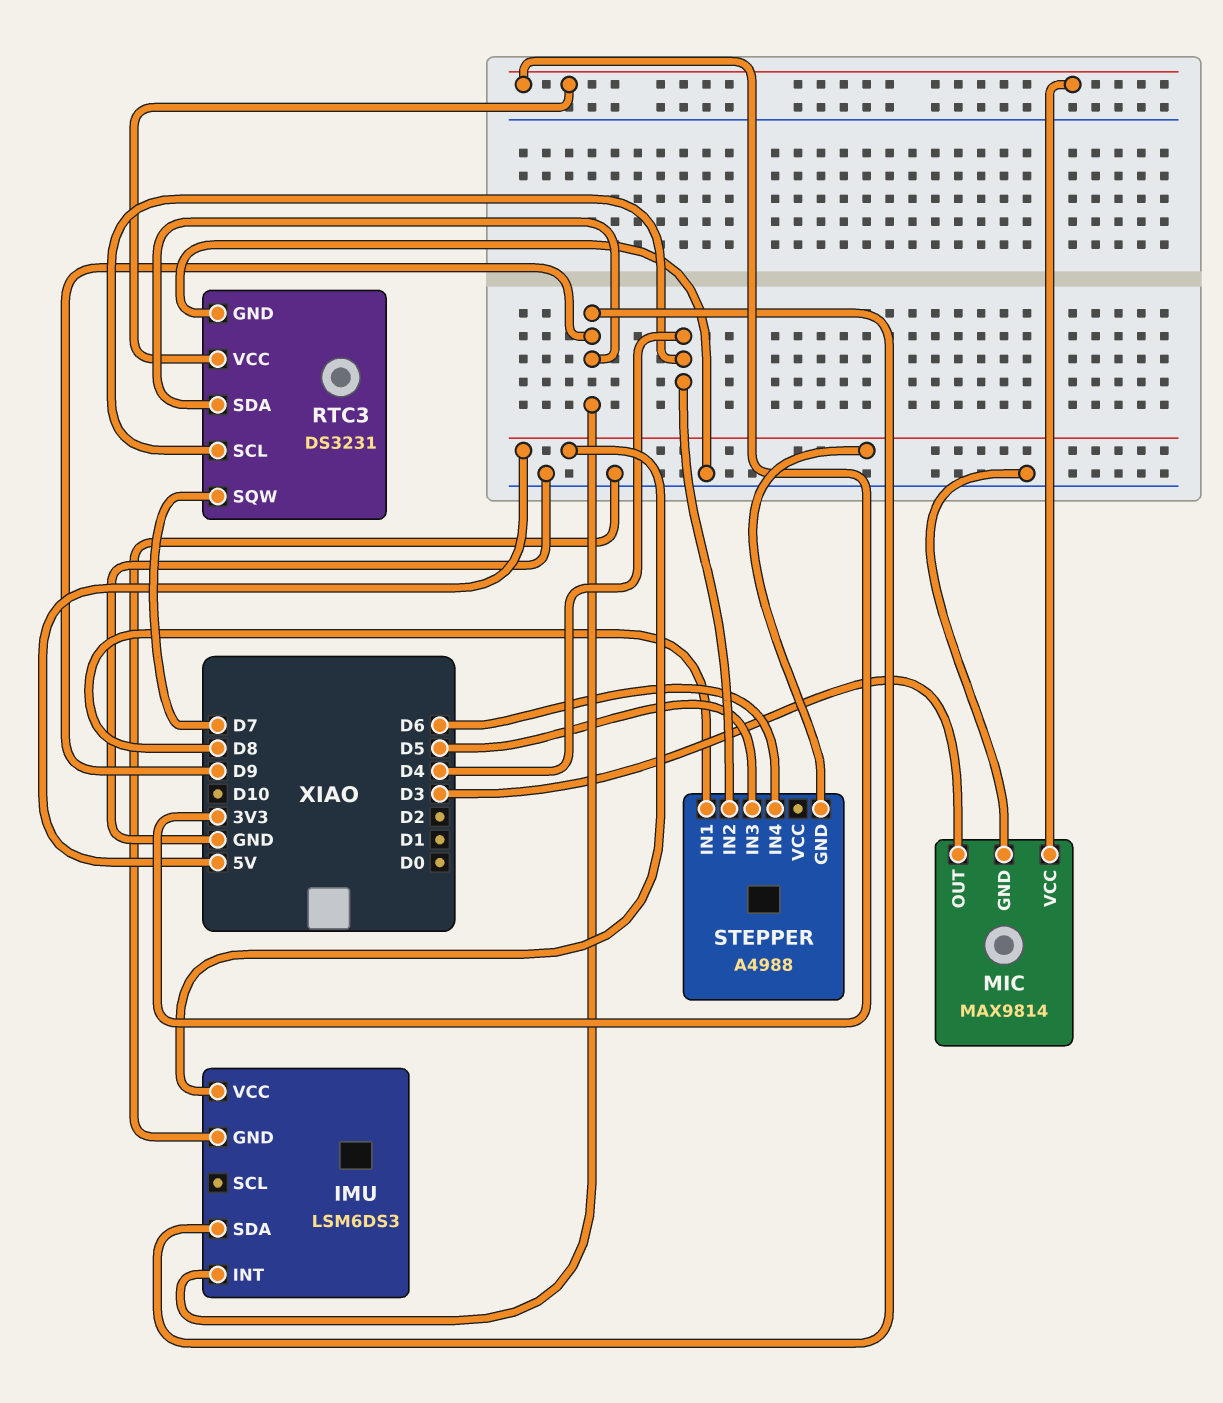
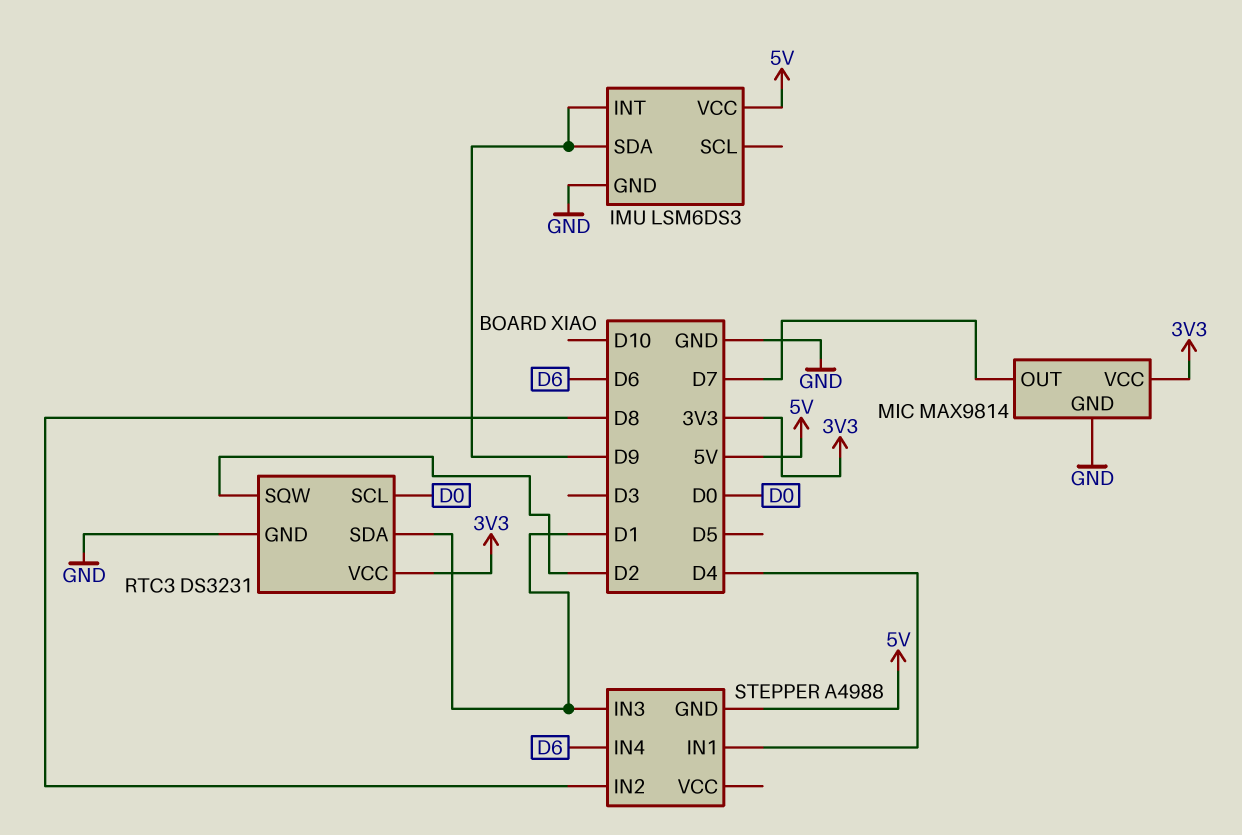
MIC pin OUT: D3 -> D7
RTC3 pin SCL: D4 -> D0
RTC3 pin SDA: D9 -> D1
RTC3 pin SQW: D7 -> D2
STEPPER pin IN1: D8 -> D4
STEPPER pin IN2: D4 -> D8
STEPPER pin IN3: D5 -> D1

